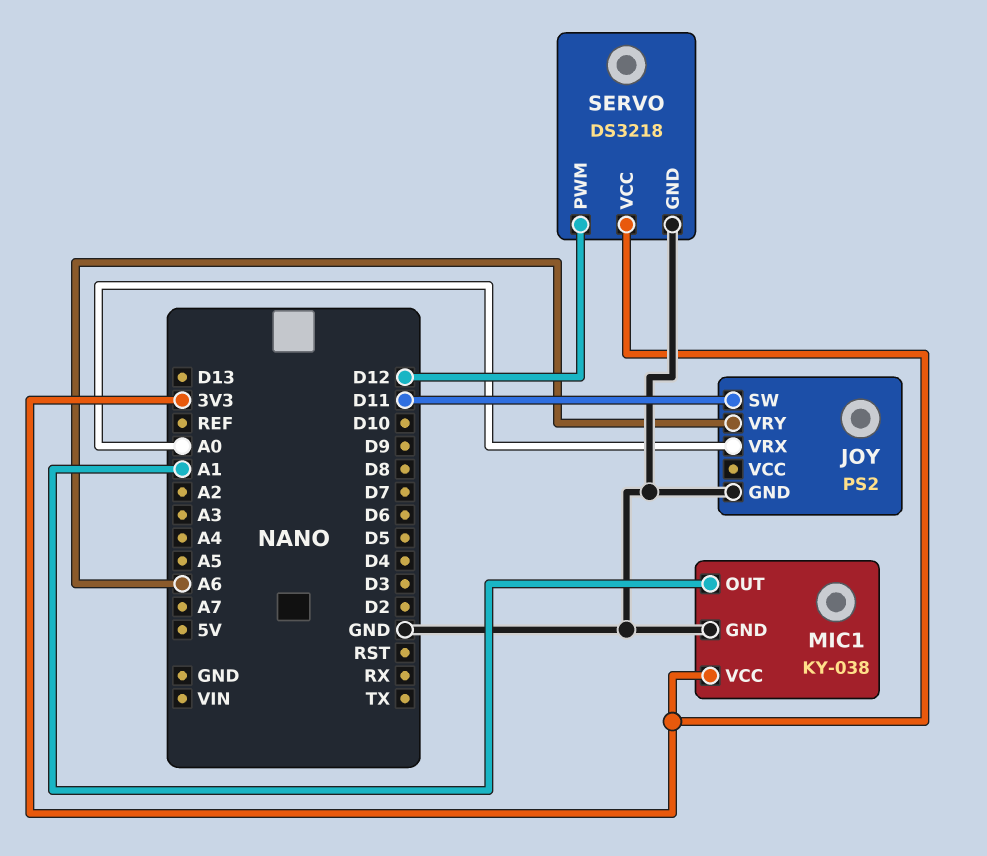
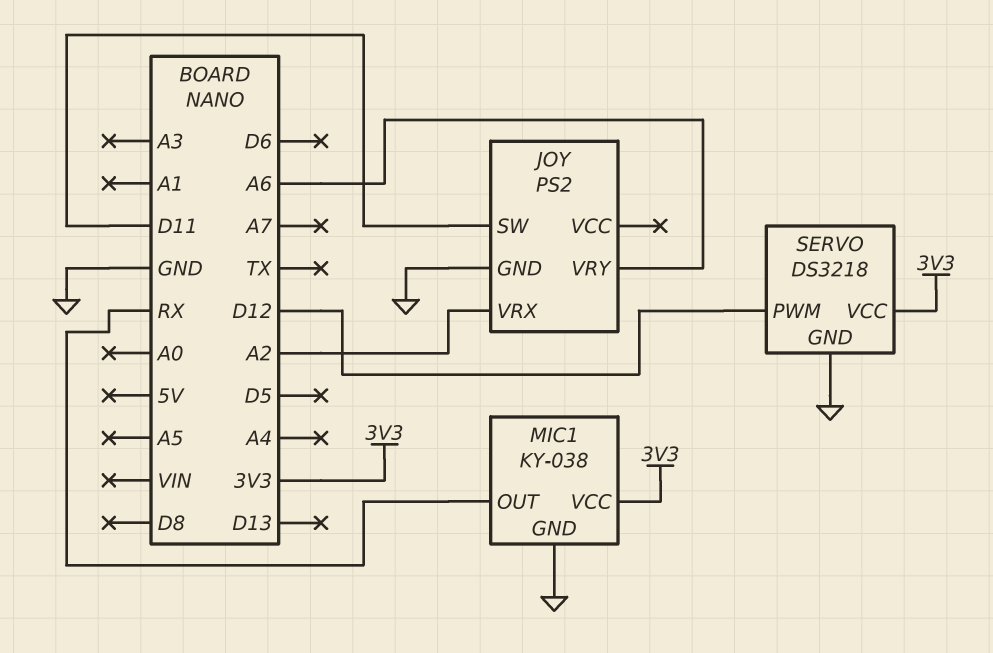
JOY pin VRX: A0 -> A2
MIC1 pin OUT: A1 -> RX

